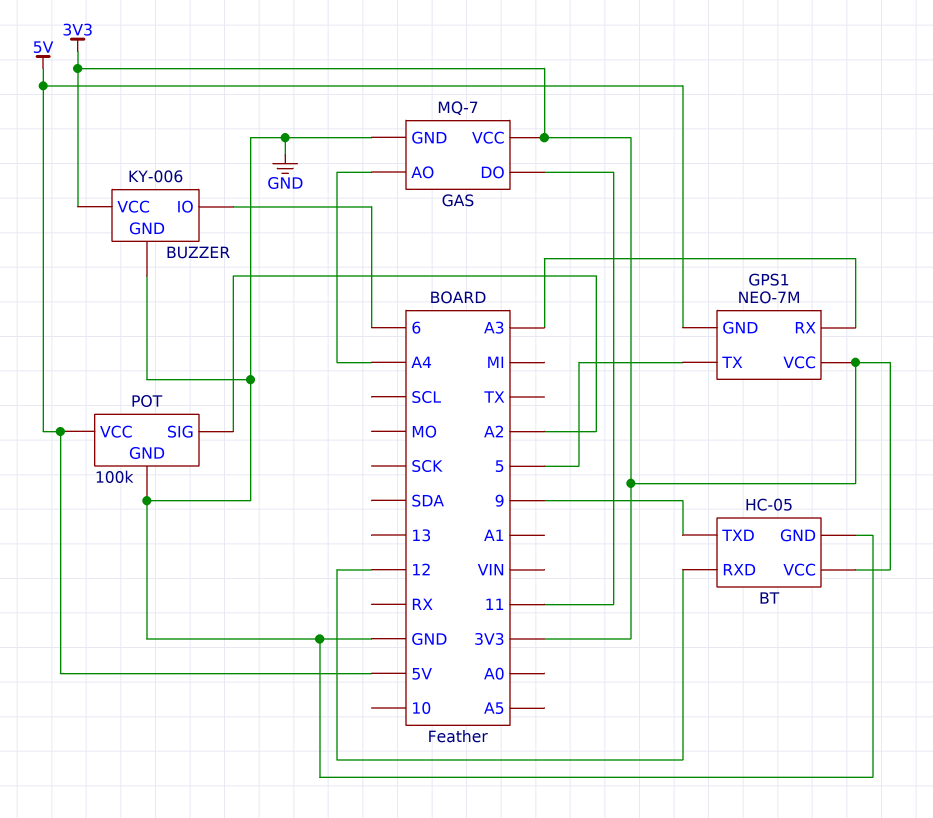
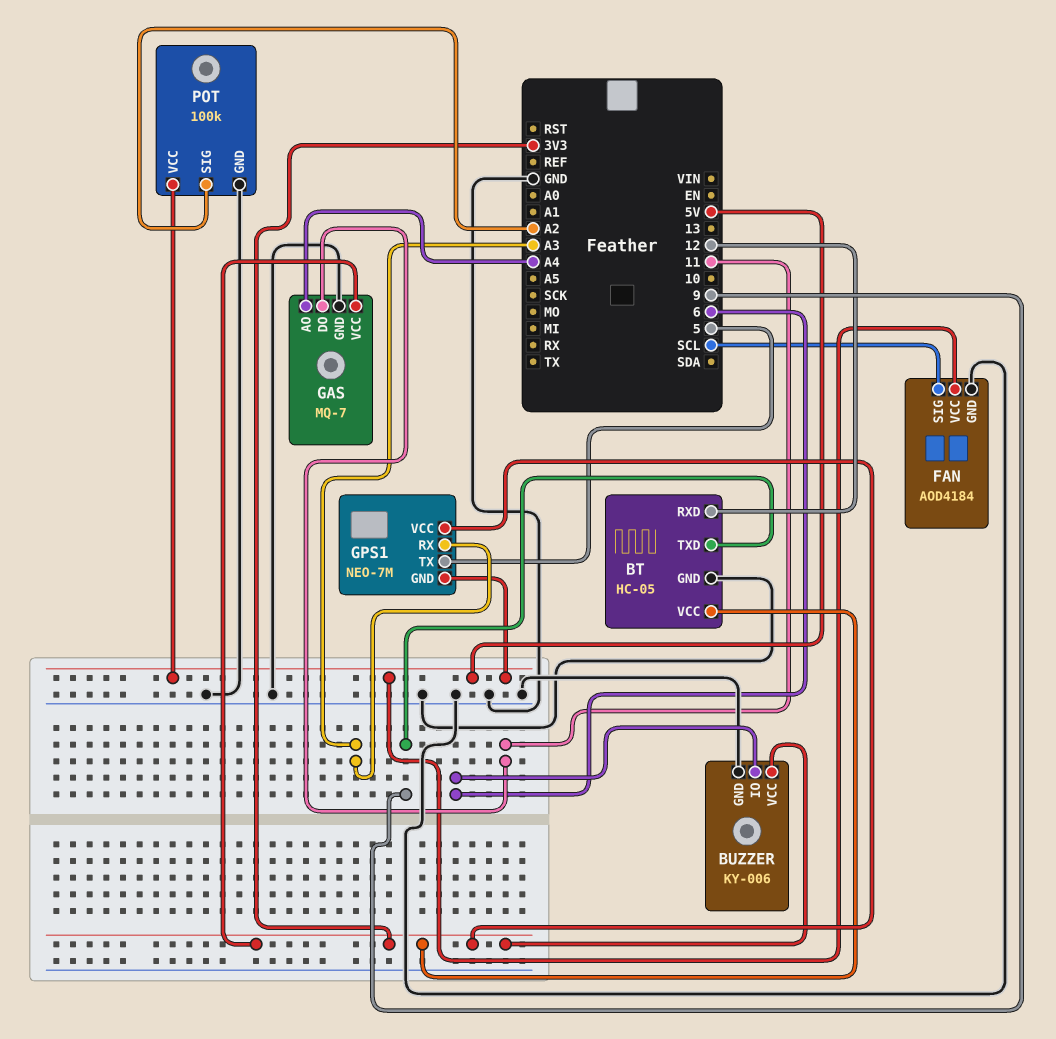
FAN: none -> AOD4184
FAN pin GND: none -> GND
FAN pin SIG: none -> SCL
FAN pin VCC: none -> 5V

